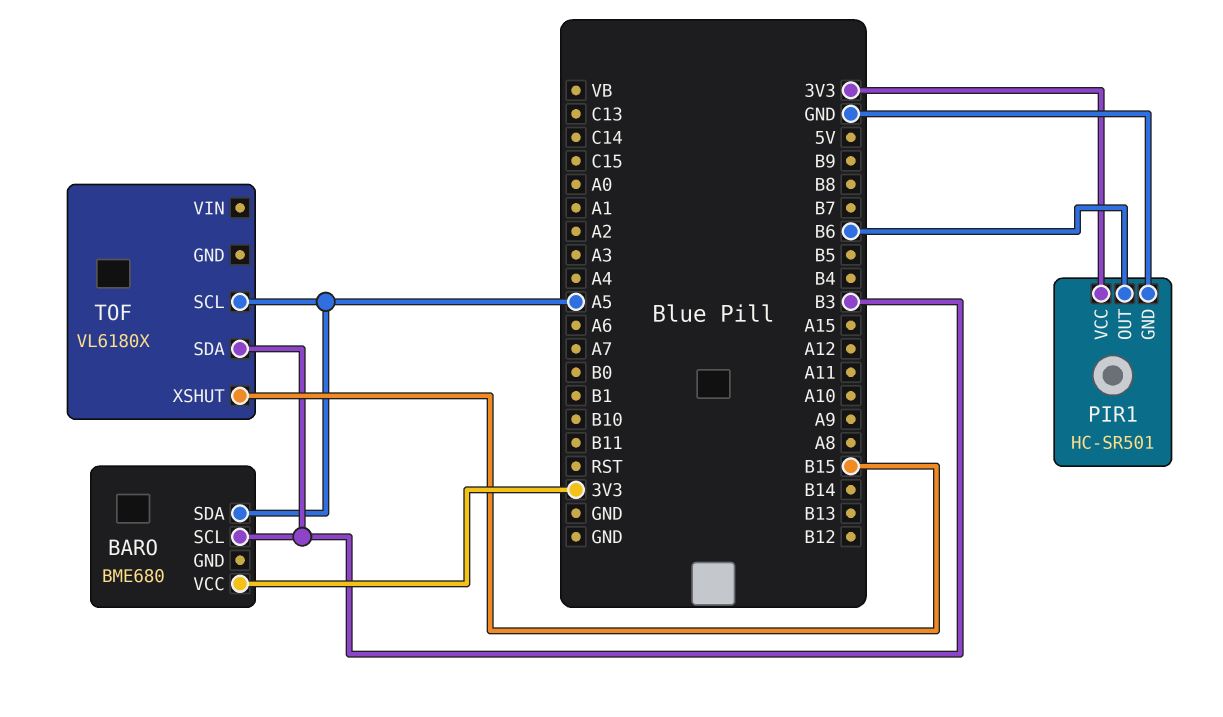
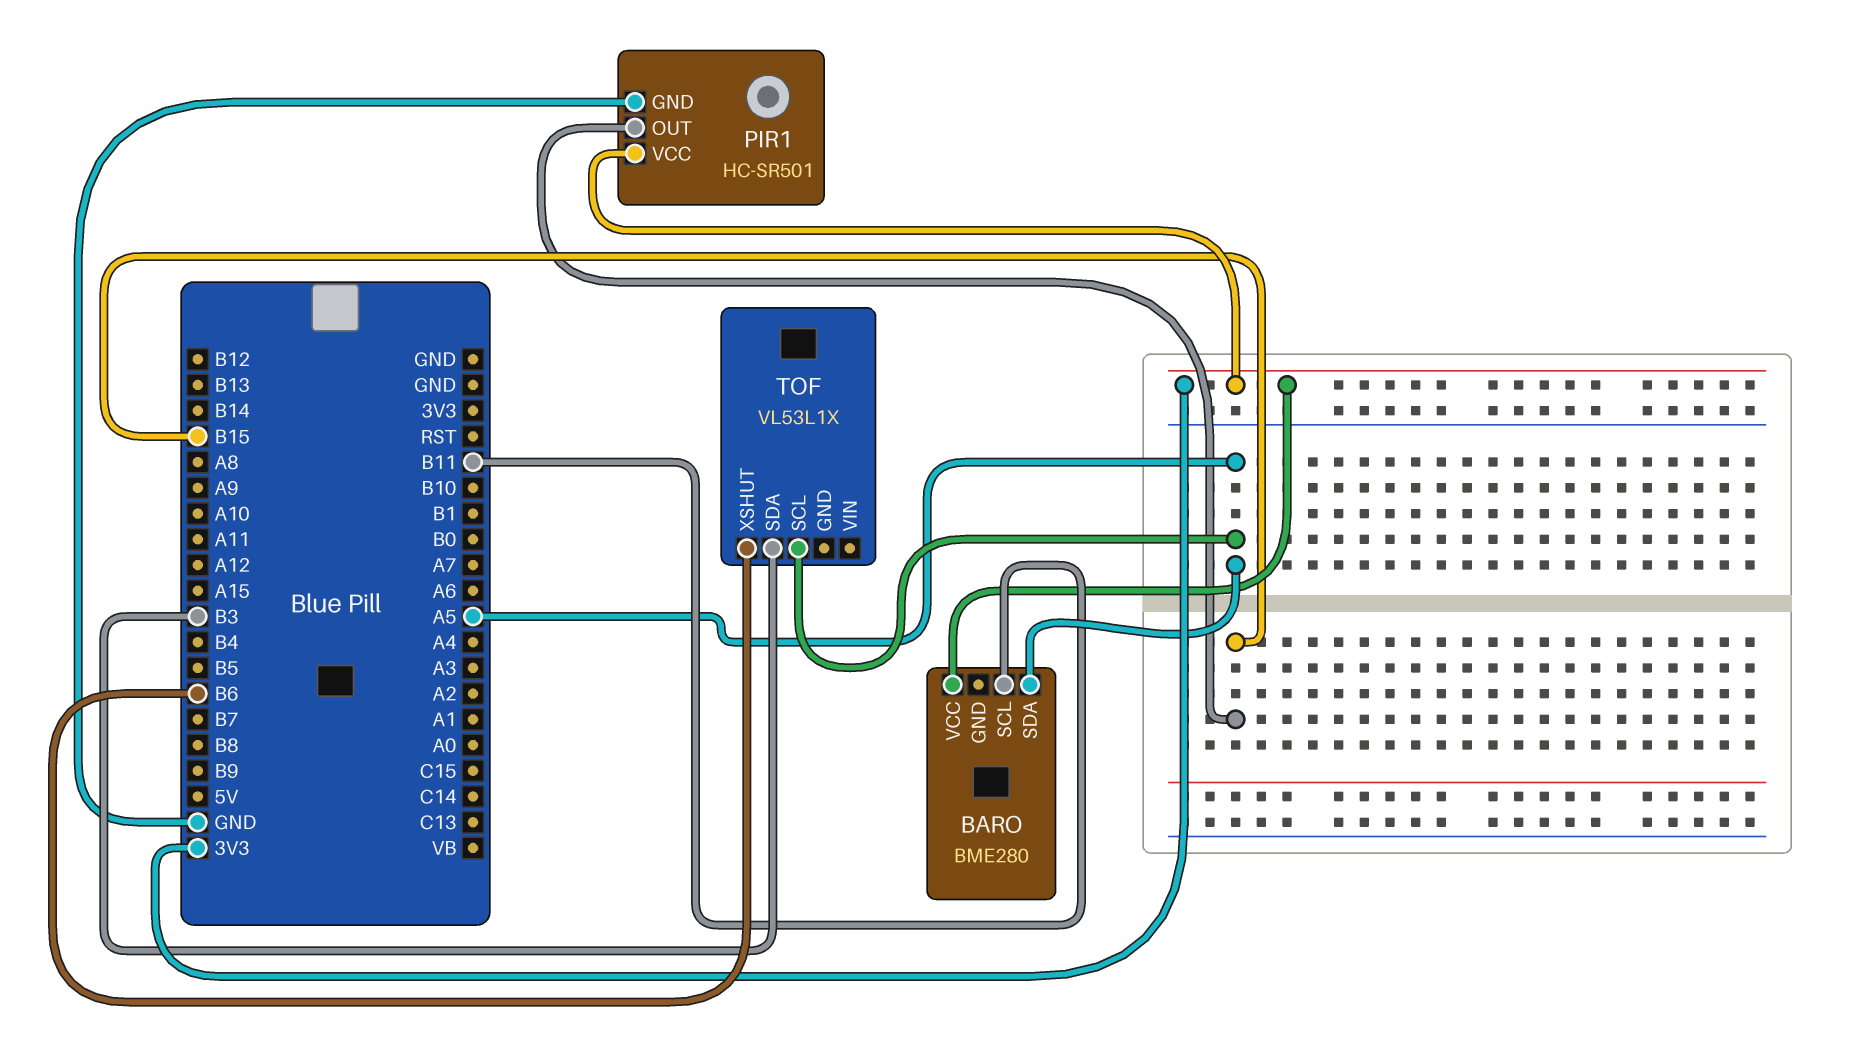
BARO: BME680 -> BME280
BARO pin SCL: B3 -> B11
PIR1 pin OUT: B6 -> B15
TOF: VL6180X -> VL53L1X
TOF pin XSHUT: B15 -> B6

